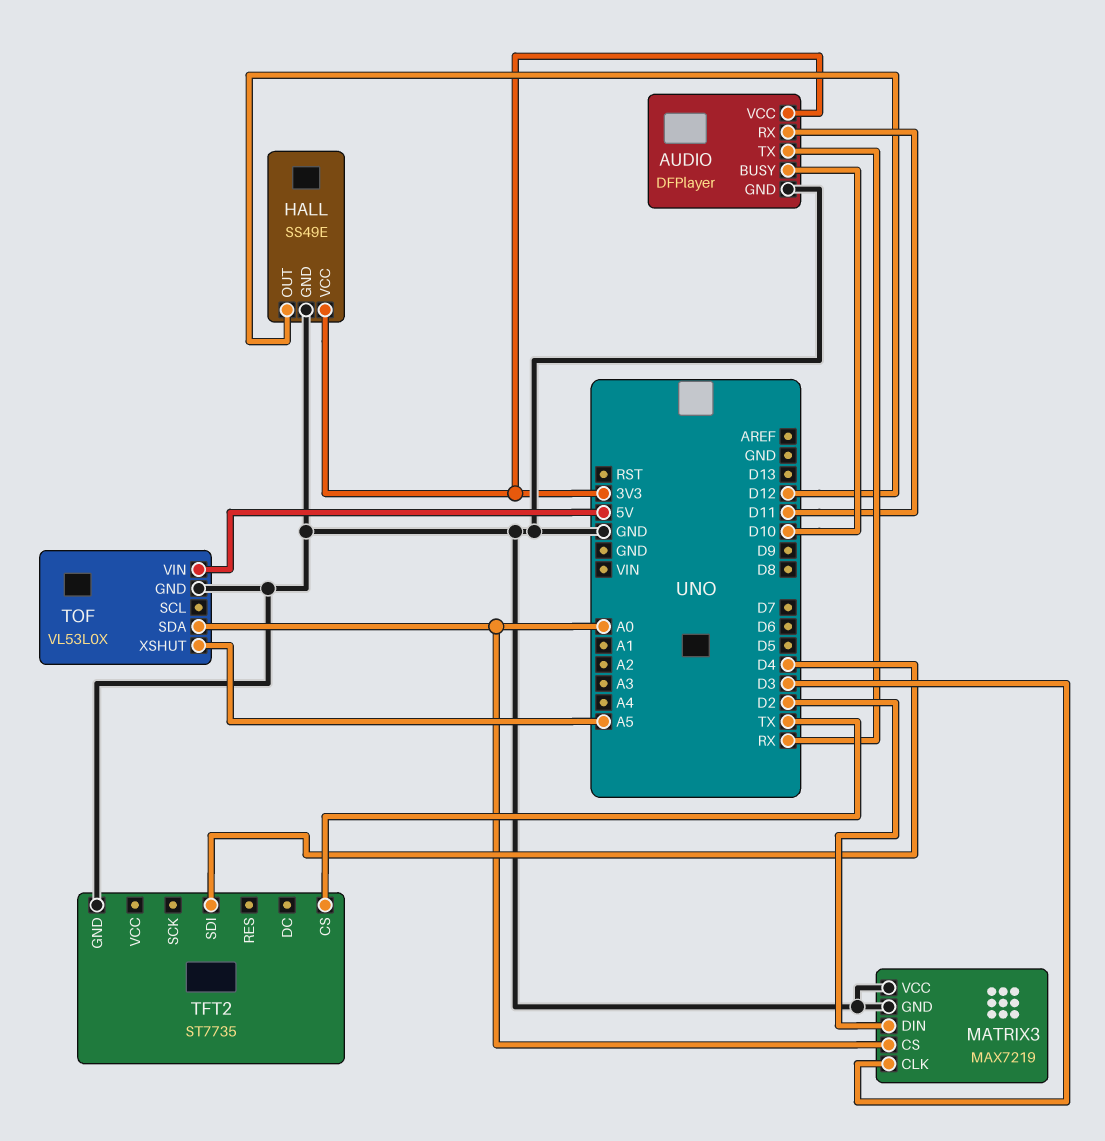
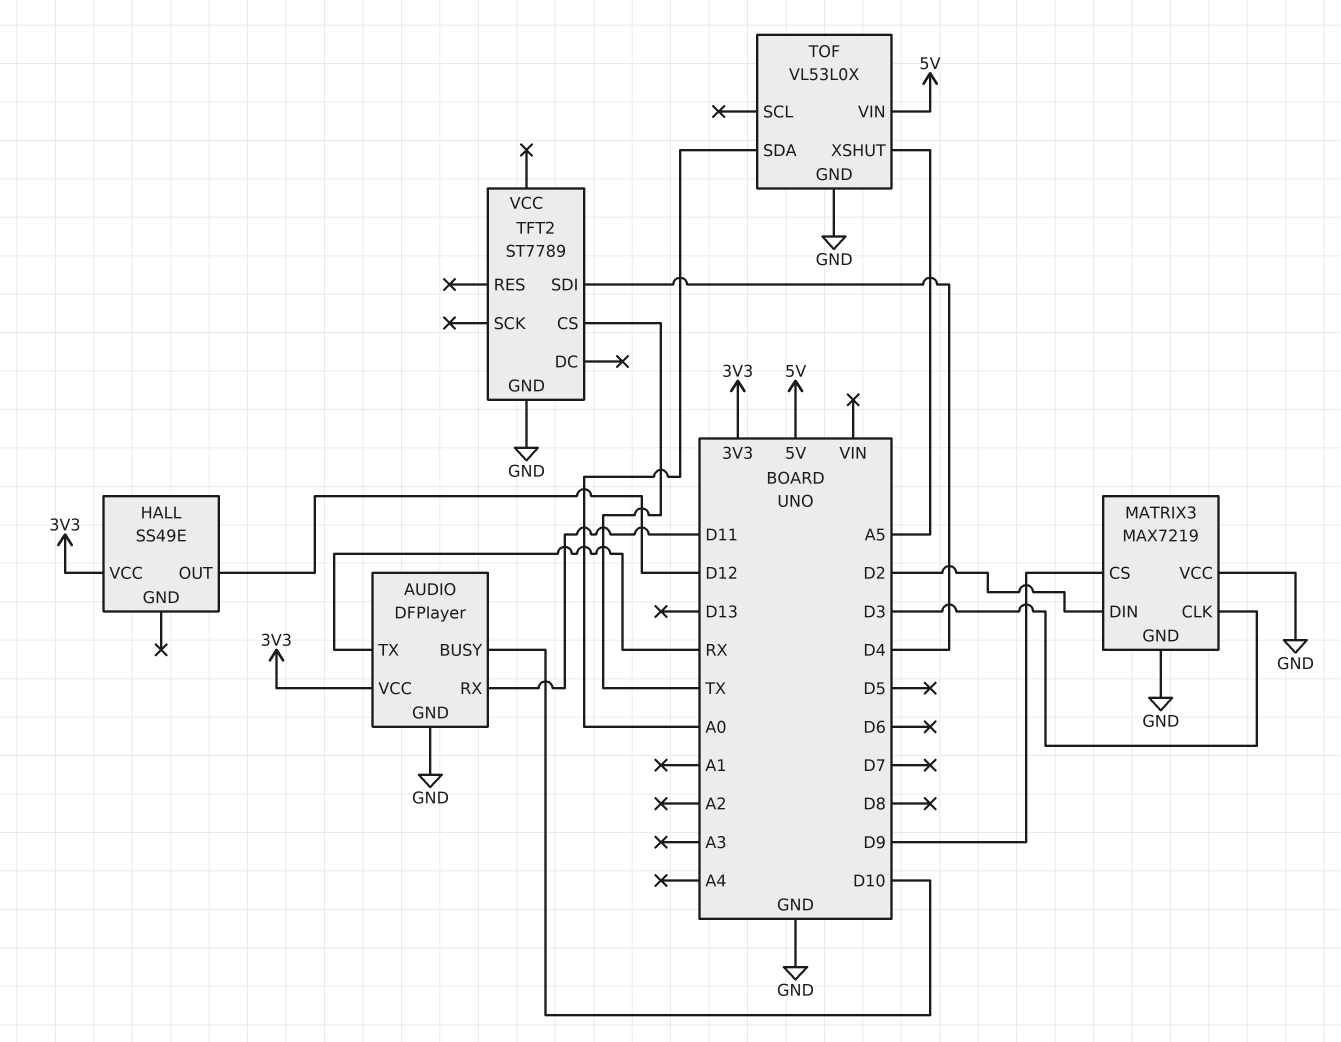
HALL pin GND: GND -> none
MATRIX3 pin CS: A0 -> D9
TFT2: ST7735 -> ST7789

